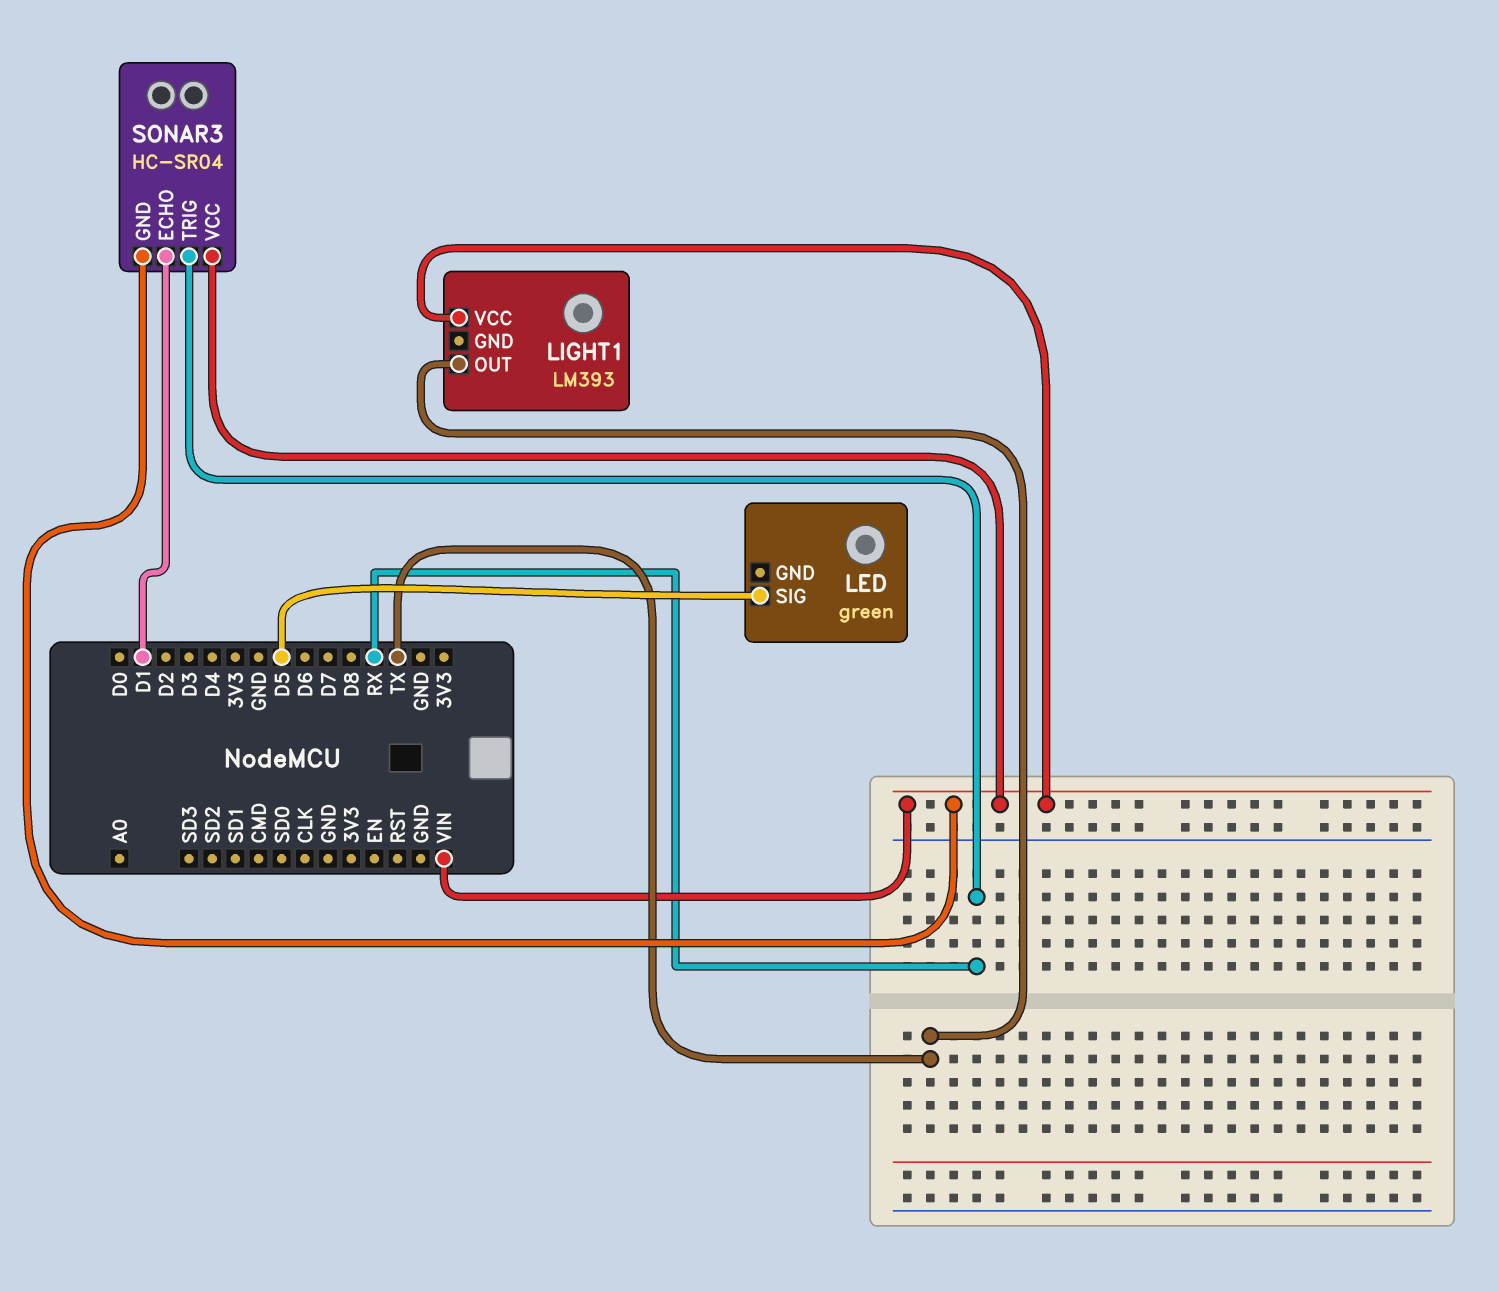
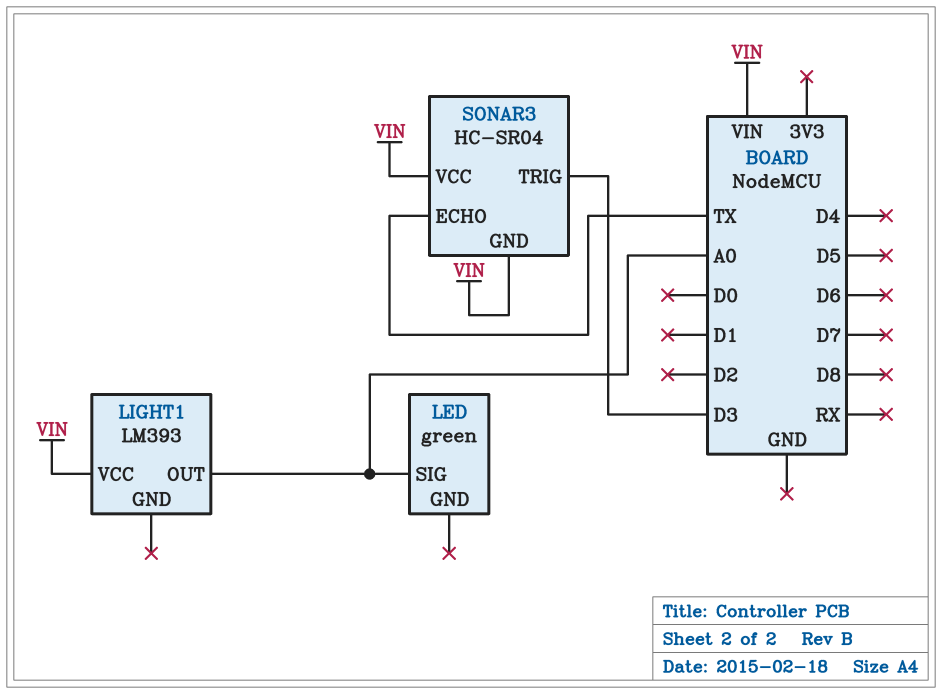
LED pin SIG: D5 -> A0
LIGHT1 pin OUT: TX -> A0
SONAR3 pin ECHO: D1 -> TX
SONAR3 pin TRIG: RX -> D3

